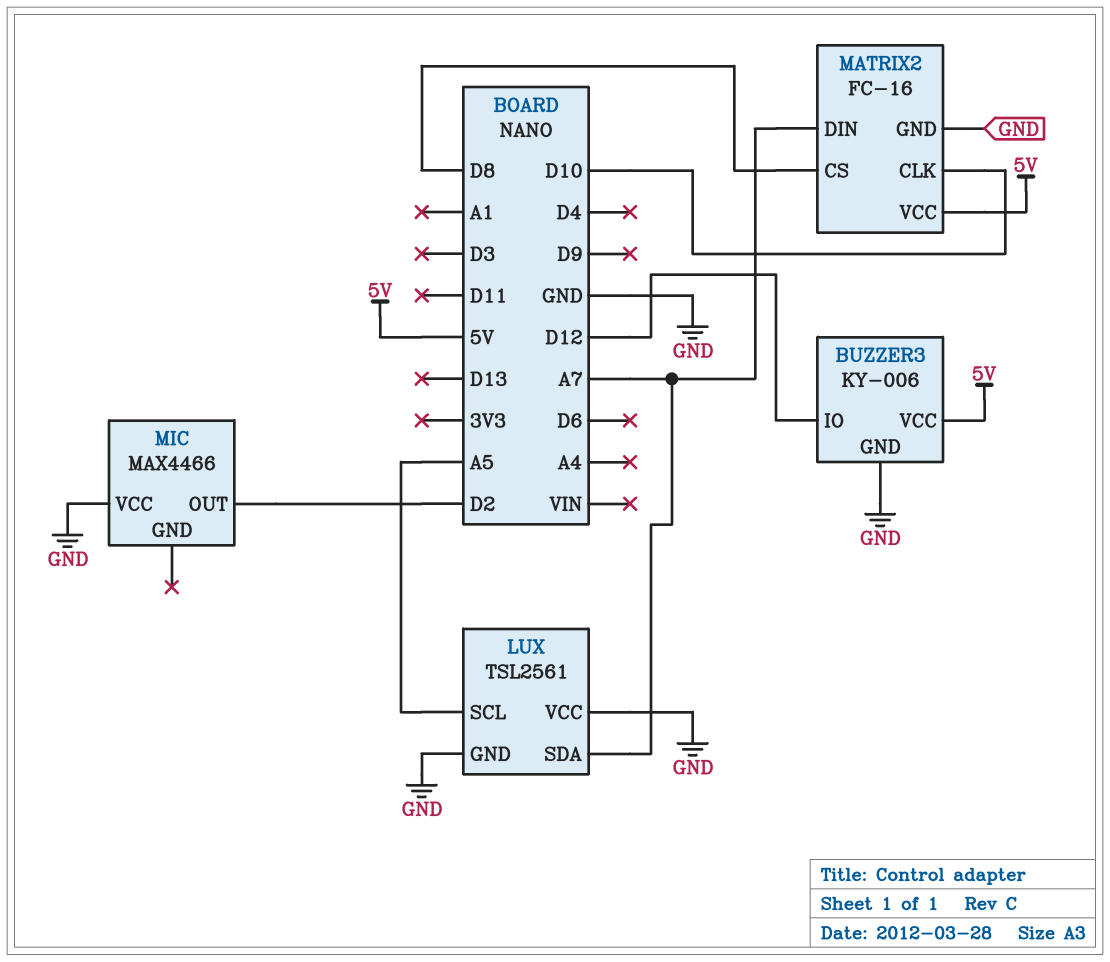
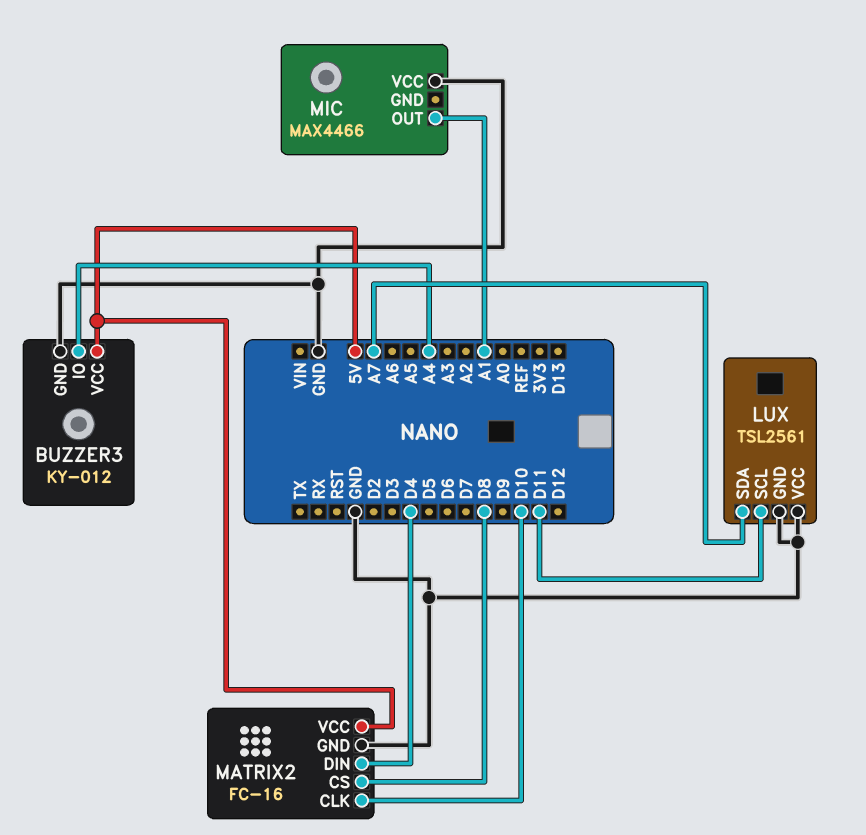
BUZZER3: KY-006 -> KY-012
BUZZER3 pin IO: D12 -> A4
LUX pin SCL: A5 -> D11
MATRIX2 pin DIN: A7 -> D4
MIC pin OUT: D2 -> A1

